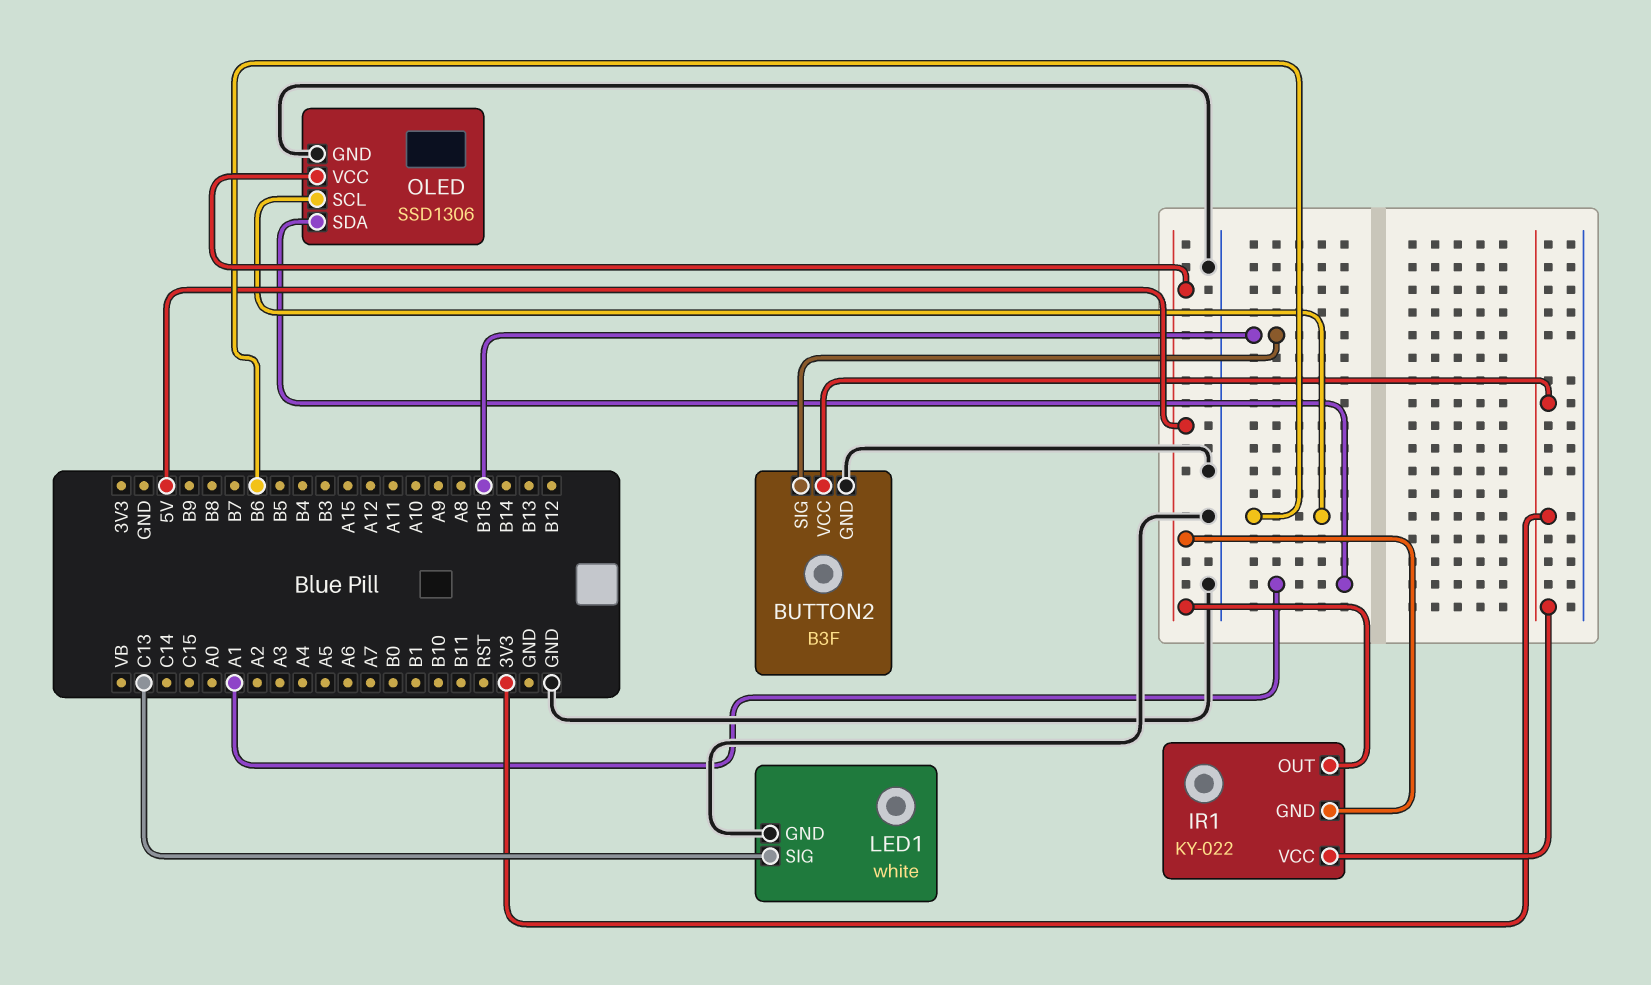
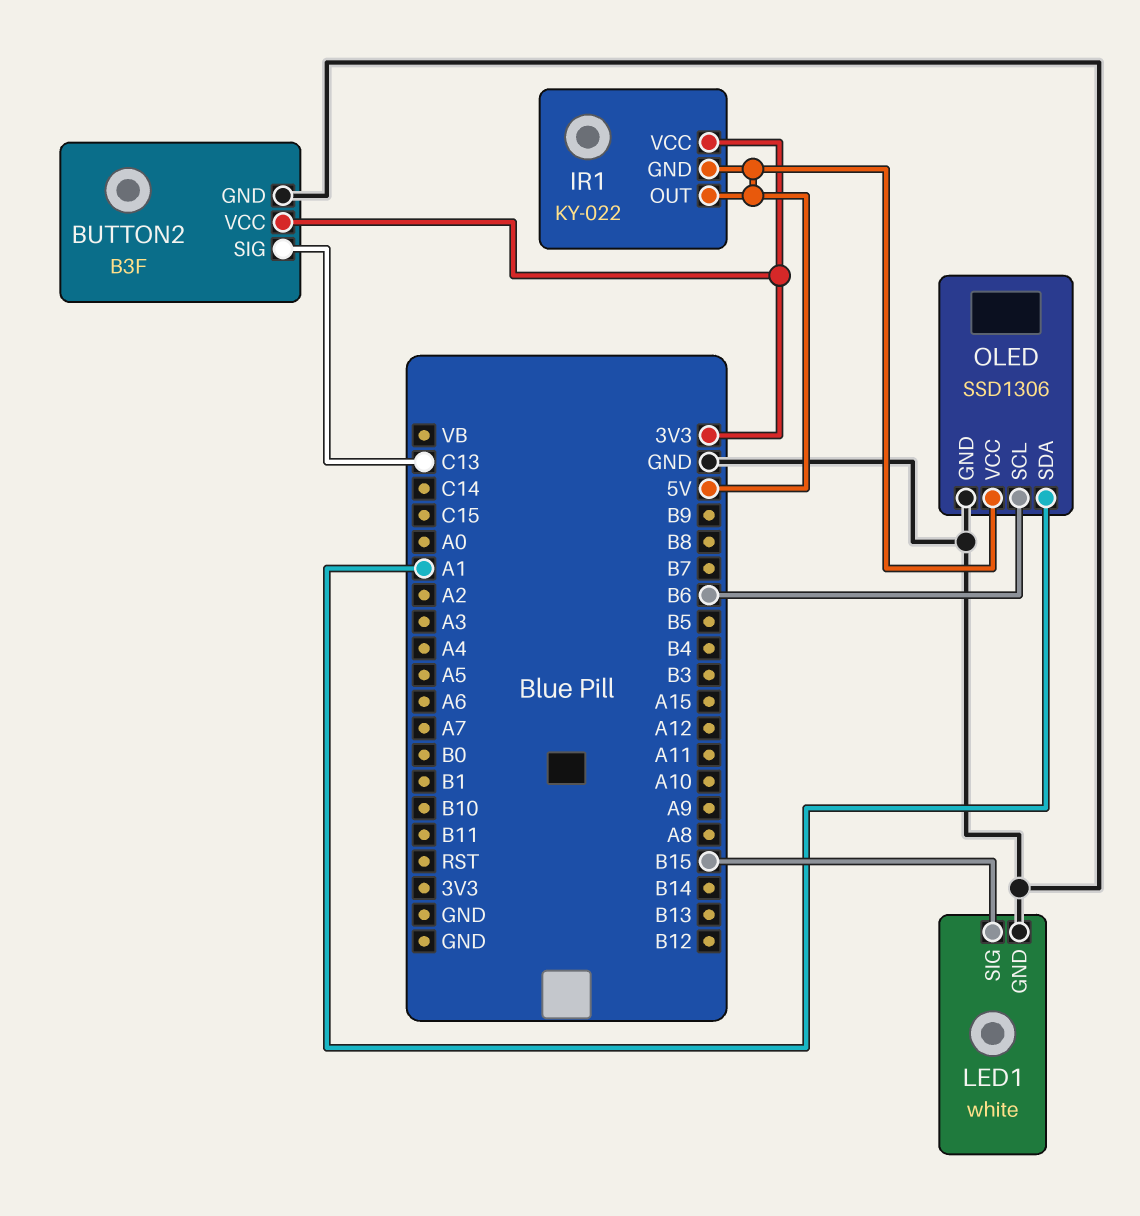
BUTTON2 pin SIG: B15 -> C13
LED1 pin SIG: C13 -> B15

